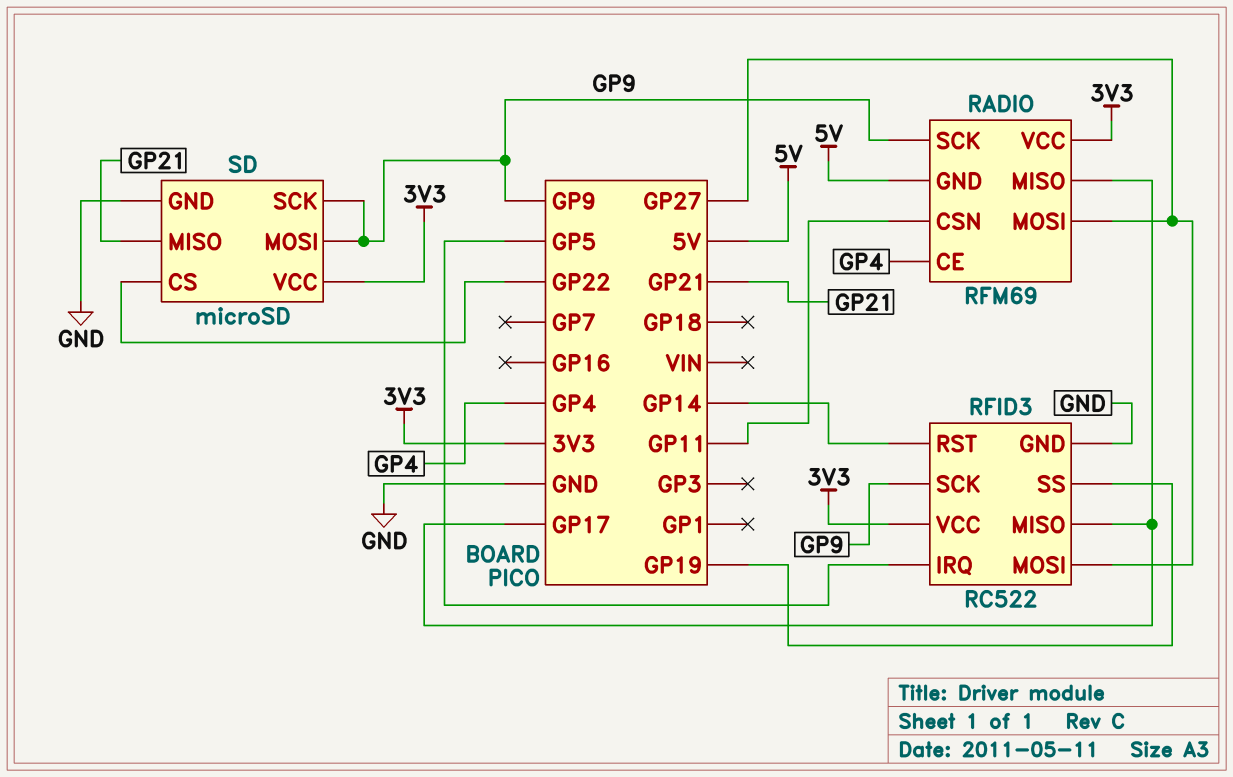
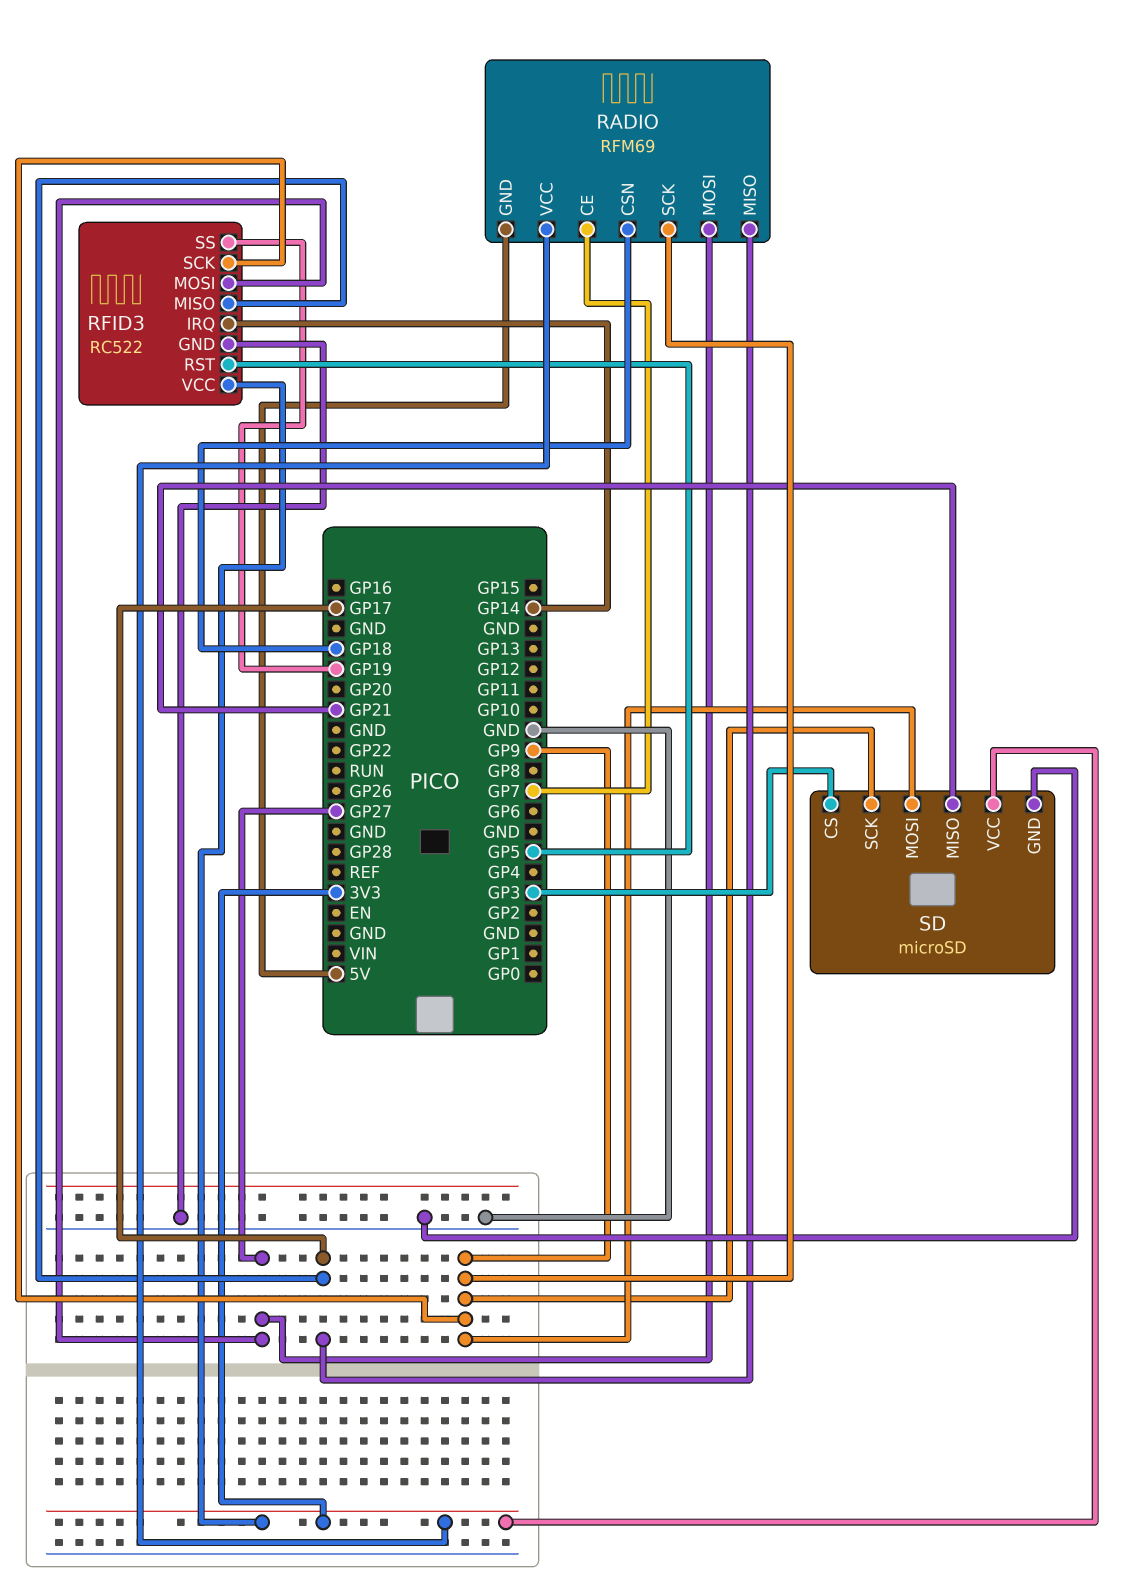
RADIO pin CE: GP4 -> GP7
RADIO pin CSN: GP11 -> GP18
RFID3 pin IRQ: GP5 -> GP14
RFID3 pin RST: GP14 -> GP5
SD pin CS: GP22 -> GP3

